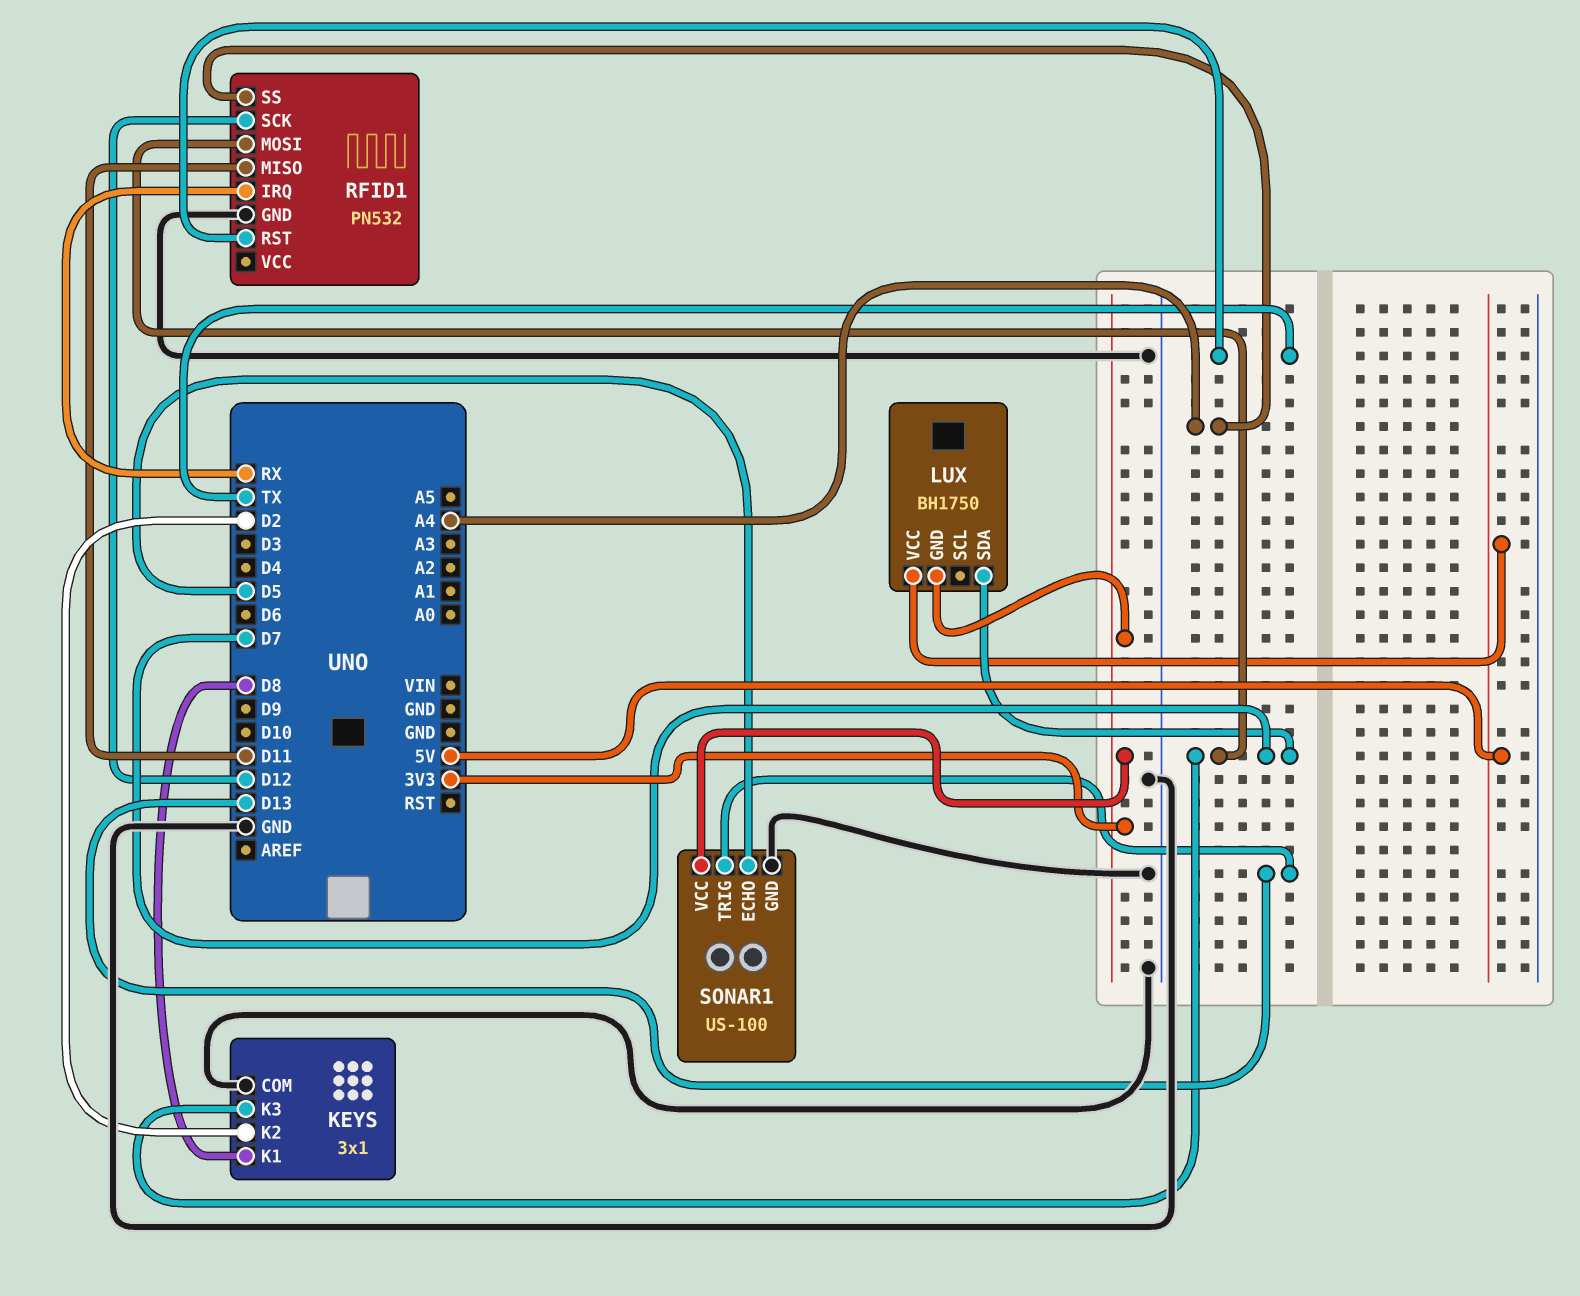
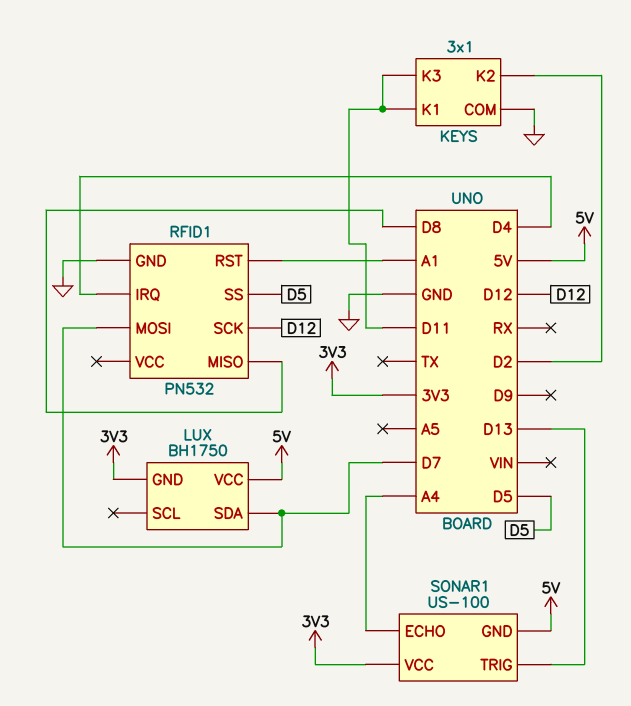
KEYS pin K1: D8 -> D11
KEYS pin K3: D7 -> D11
RFID1 pin IRQ: RX -> D4
RFID1 pin MISO: D11 -> D8
RFID1 pin RST: TX -> A1
RFID1 pin SS: A4 -> D5
SONAR1 pin ECHO: D5 -> A4
SONAR1 pin GND: GND -> 5V

